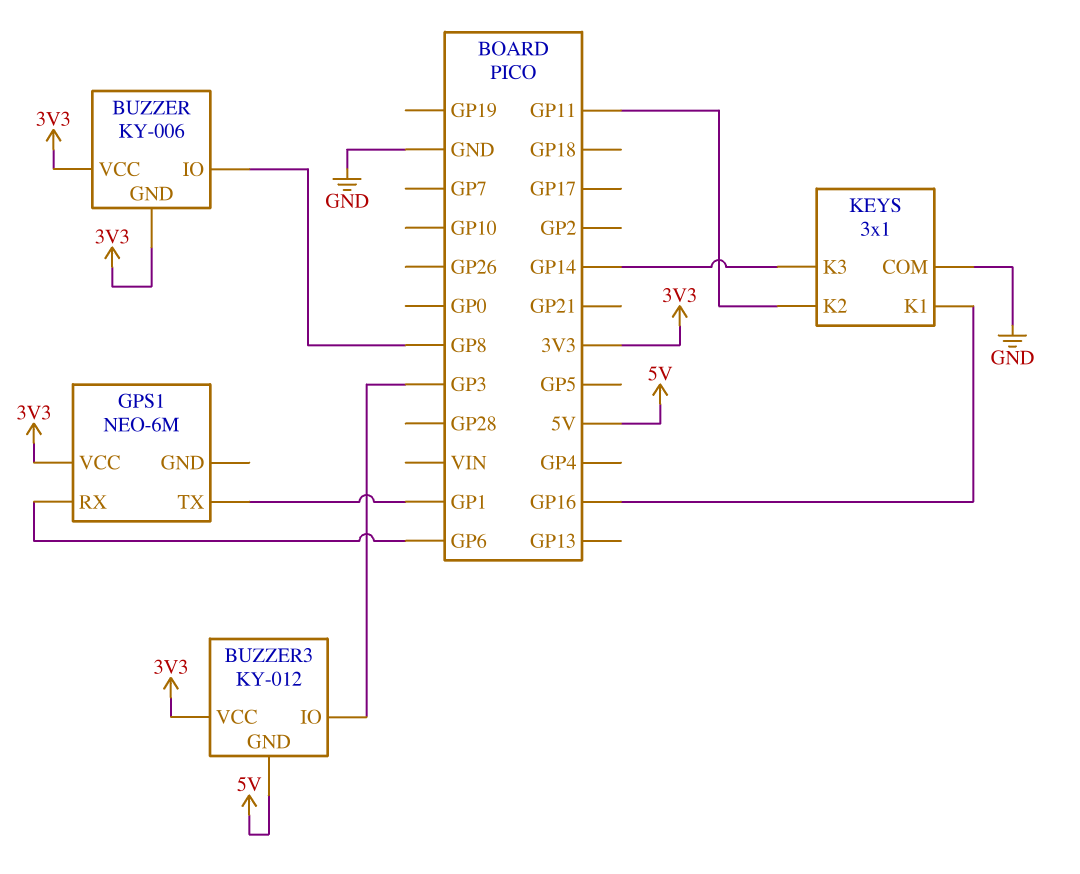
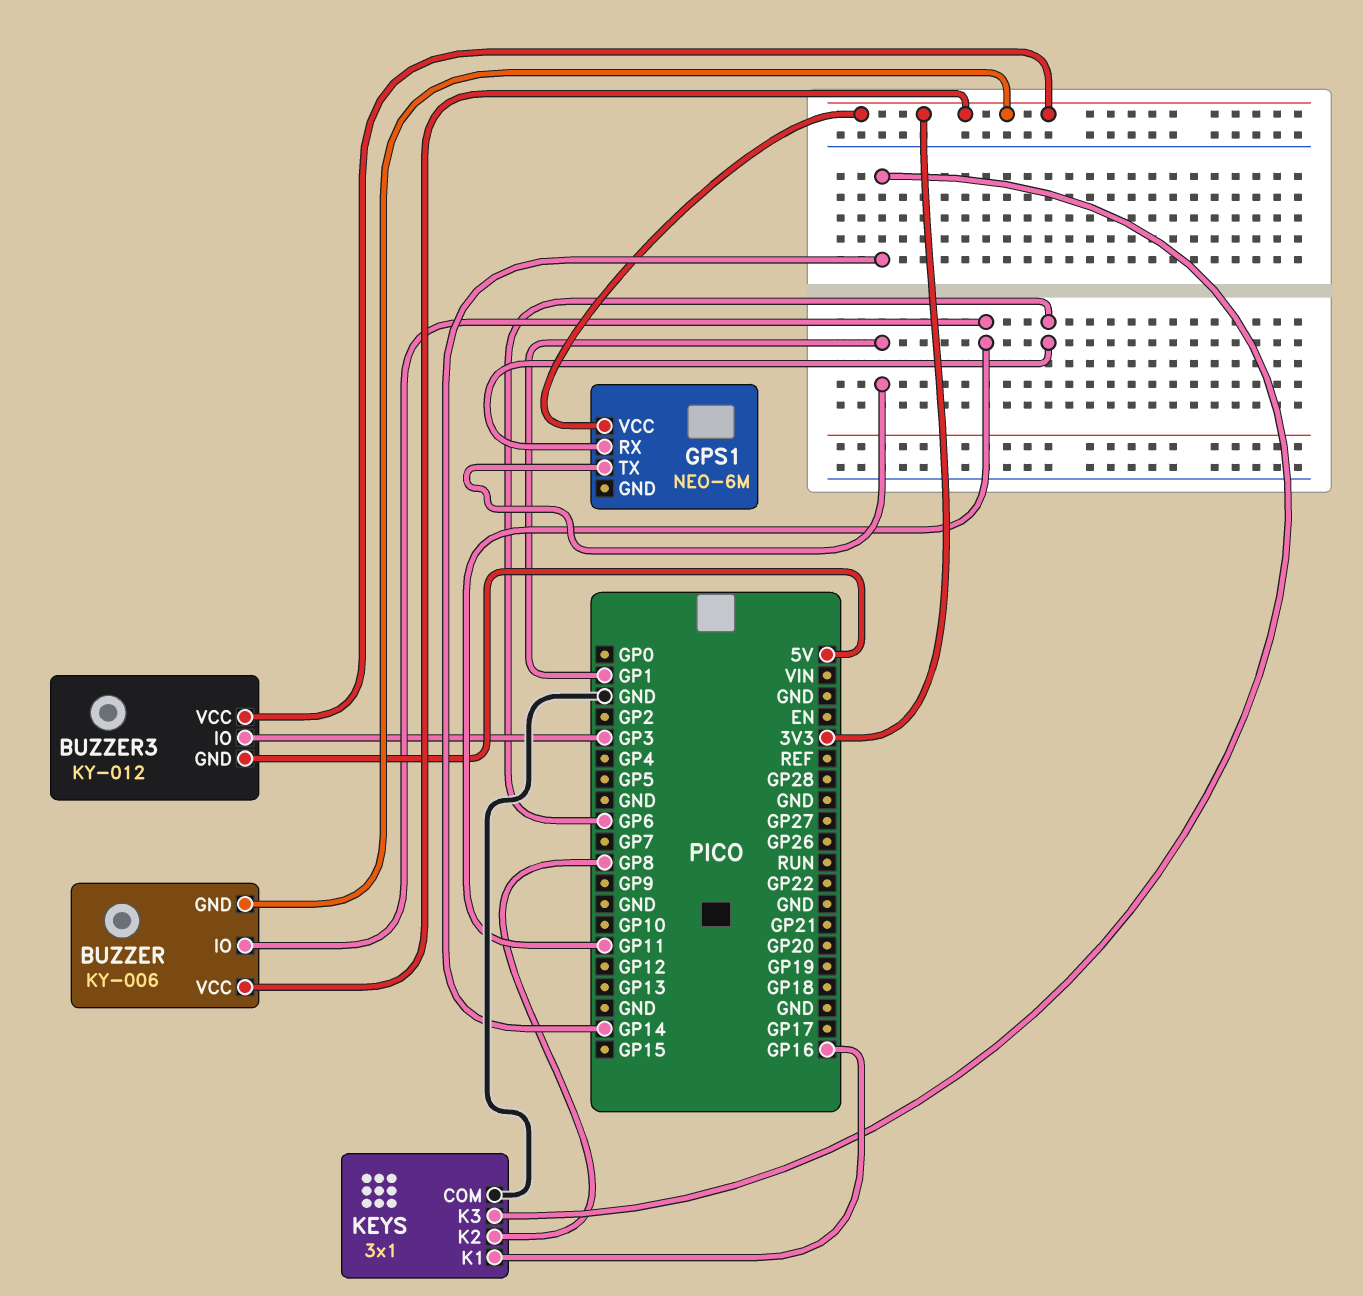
BUZZER pin IO: GP8 -> GP11
KEYS pin K2: GP11 -> GP8

